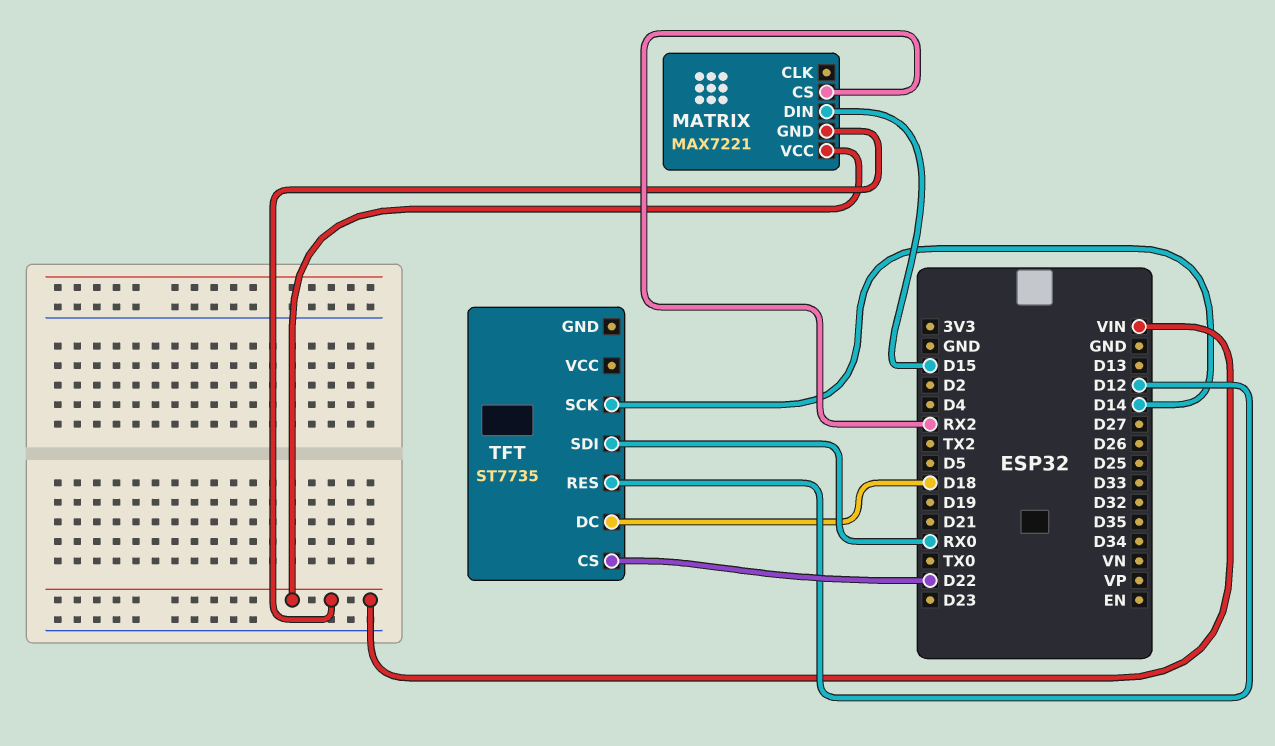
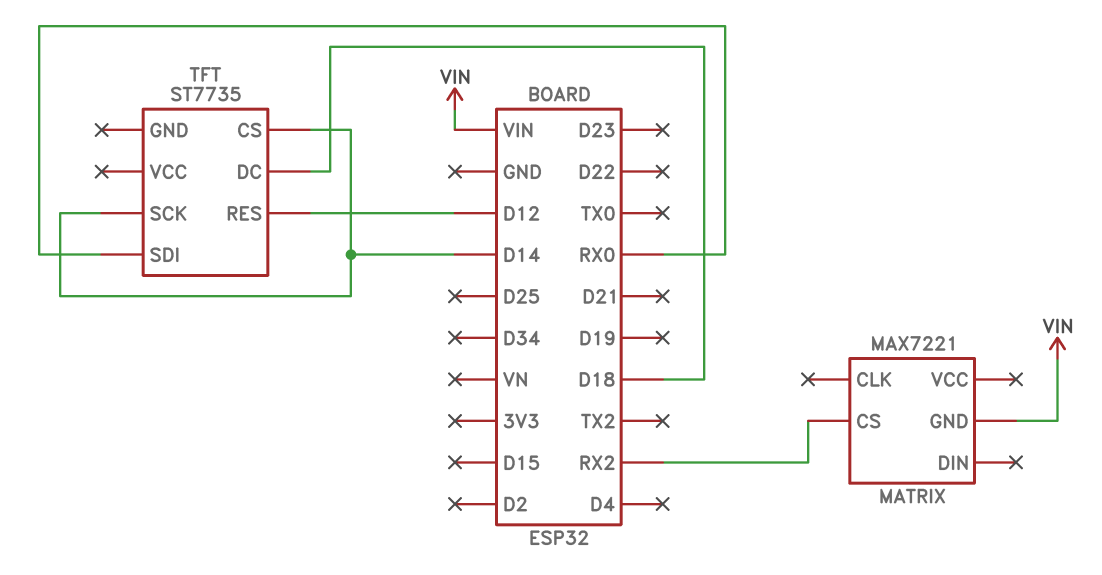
MATRIX pin DIN: D15 -> none
MATRIX pin VCC: VIN -> none
TFT pin CS: D22 -> D14

